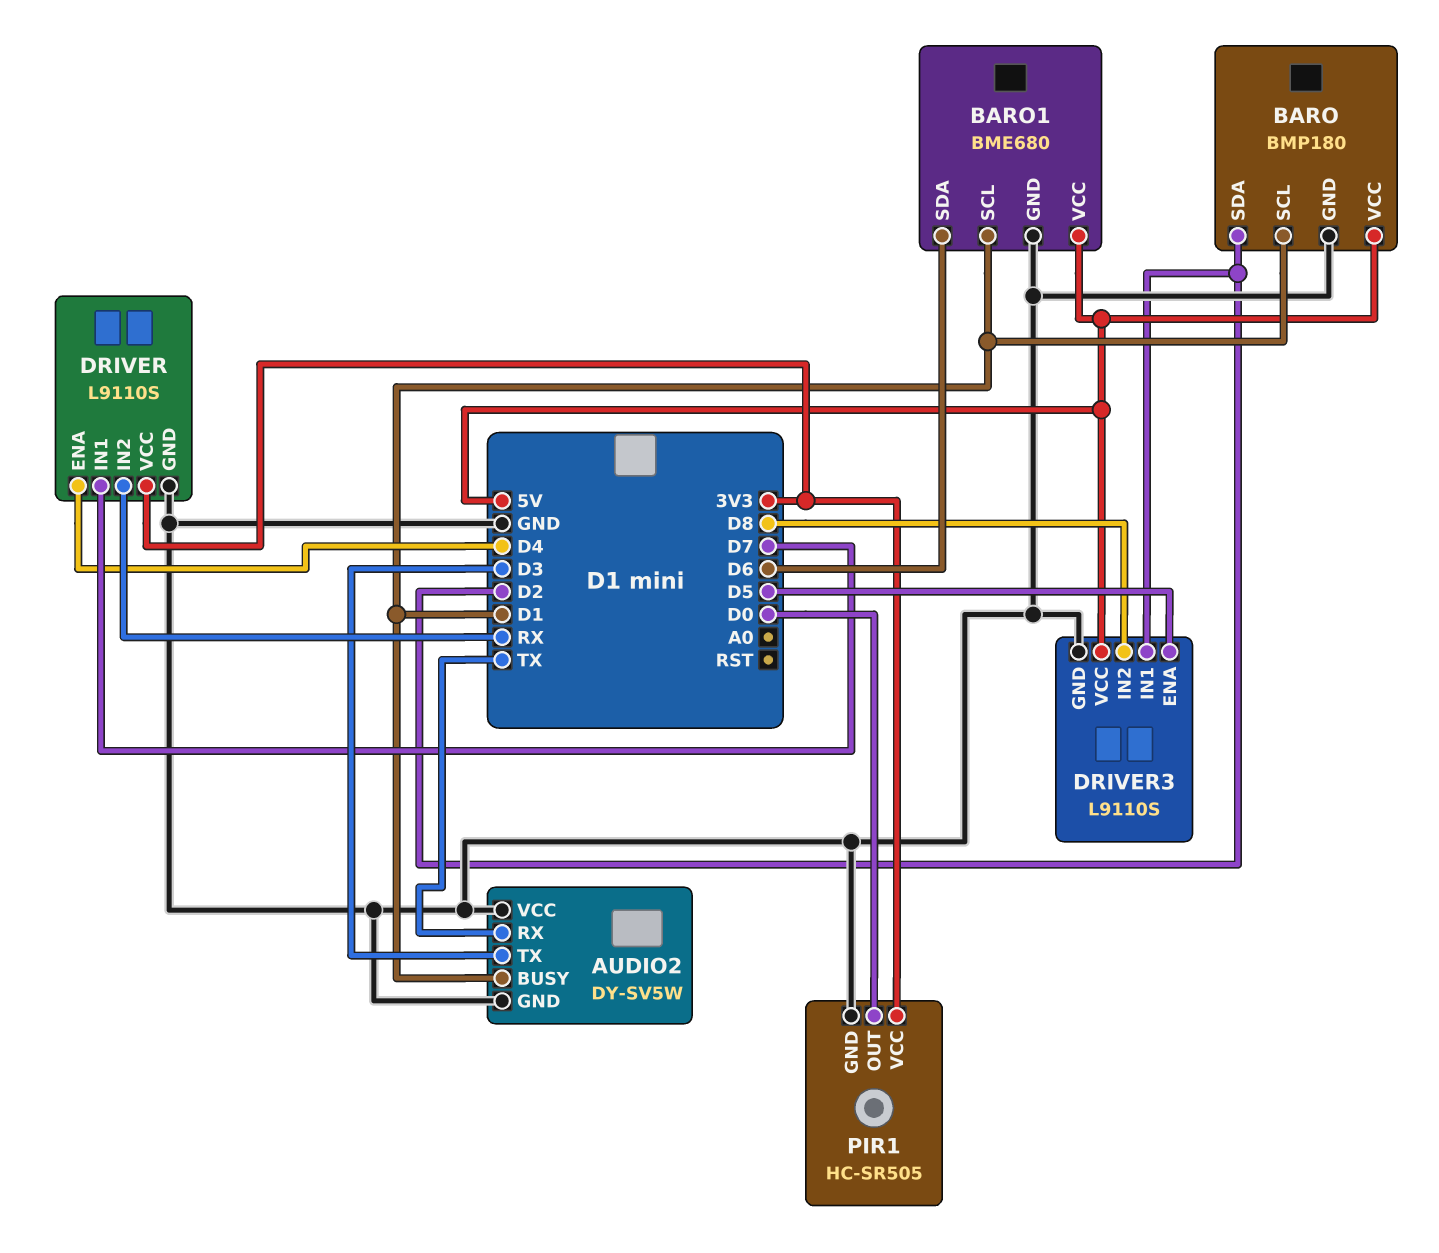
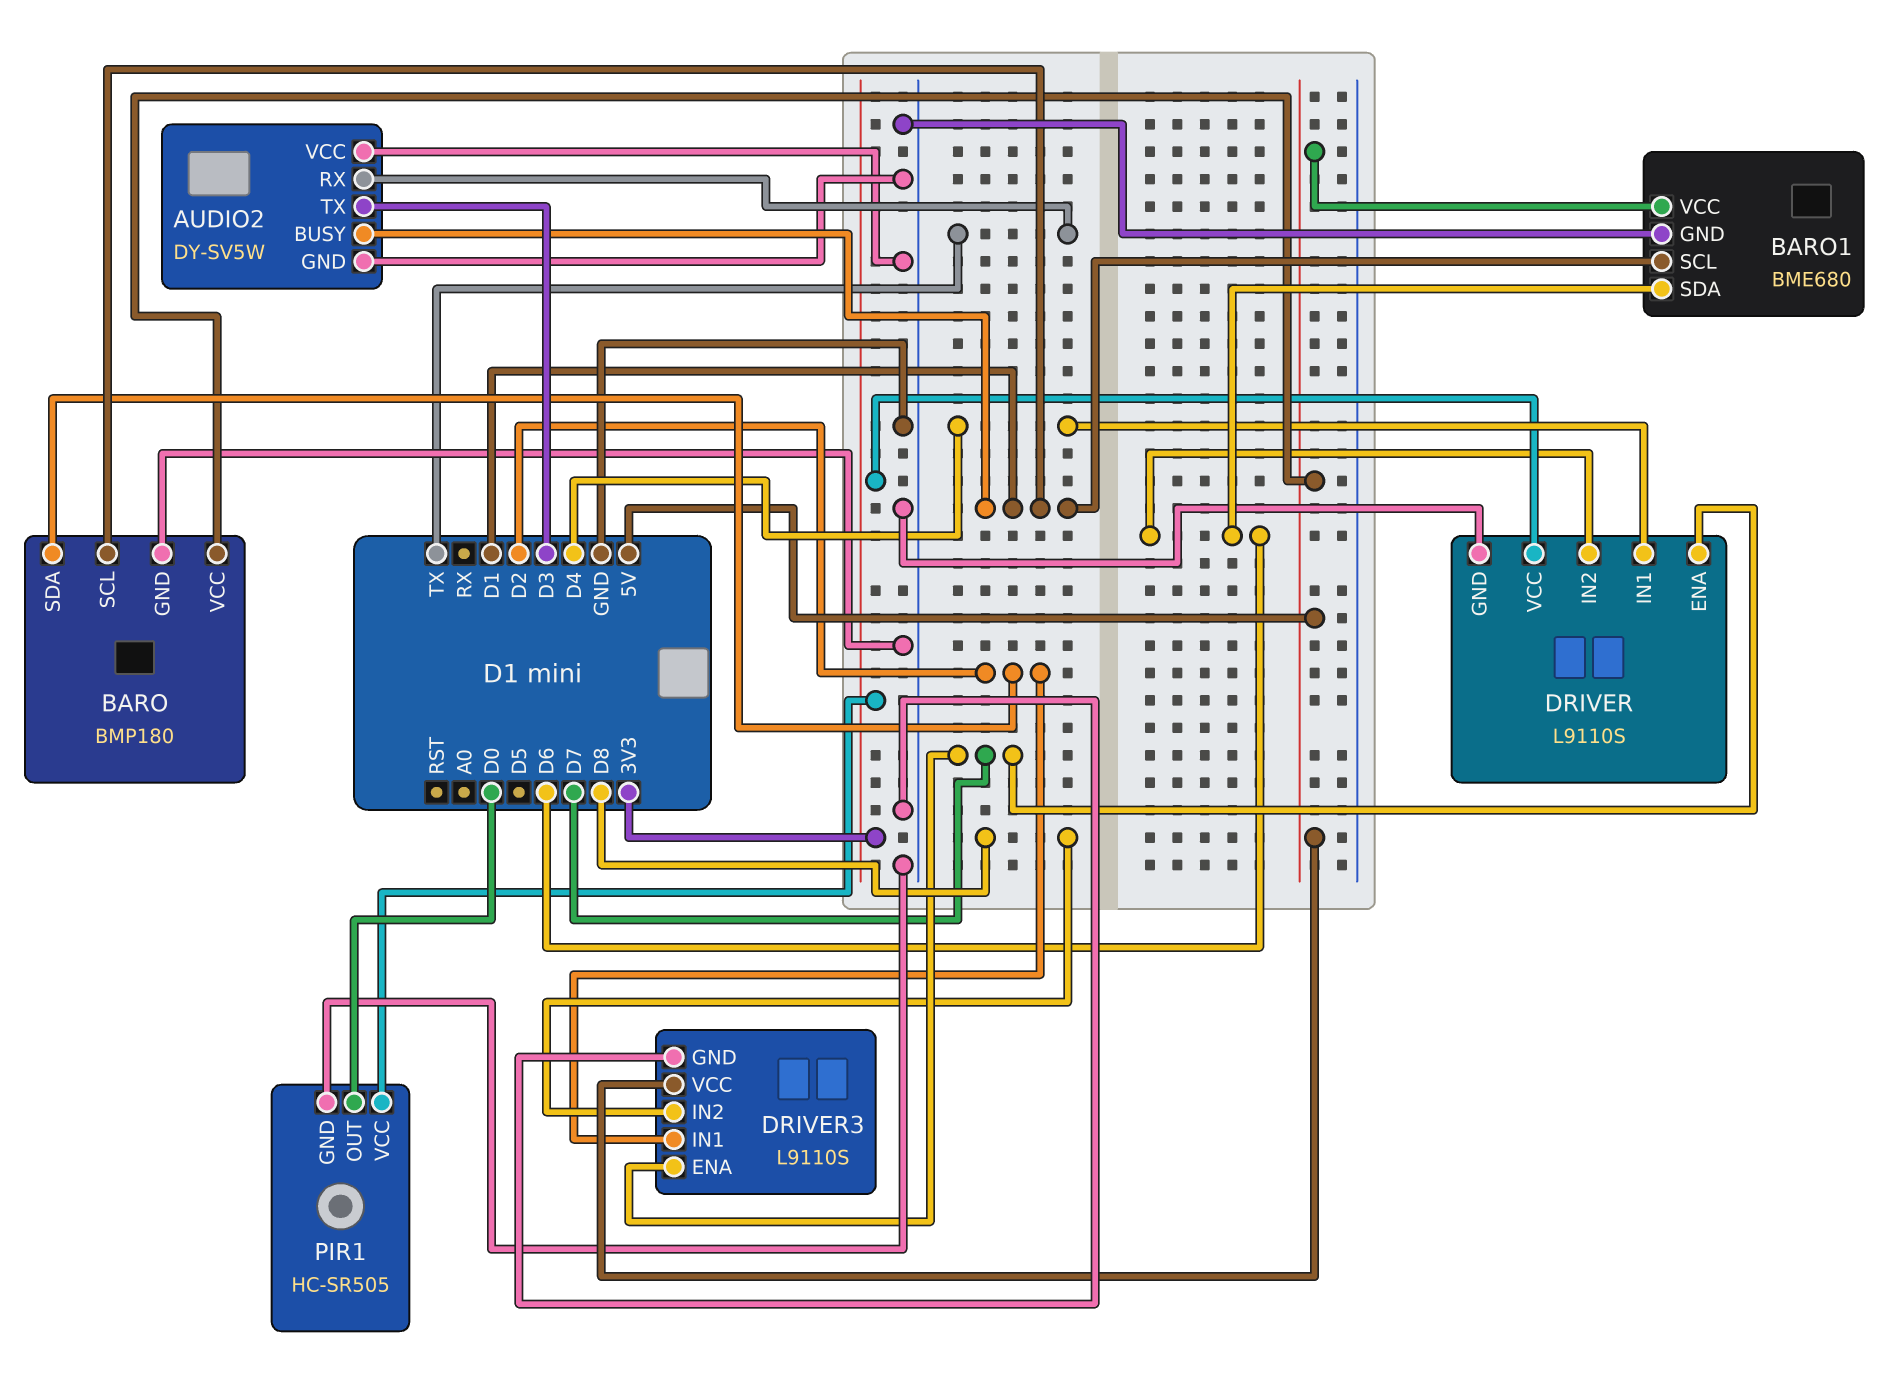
DRIVER pin ENA: D4 -> D7
DRIVER pin IN1: D7 -> D4
DRIVER pin IN2: RX -> D6
DRIVER3 pin ENA: D5 -> D7

